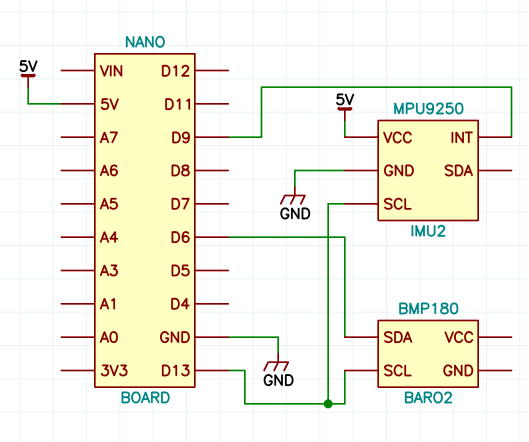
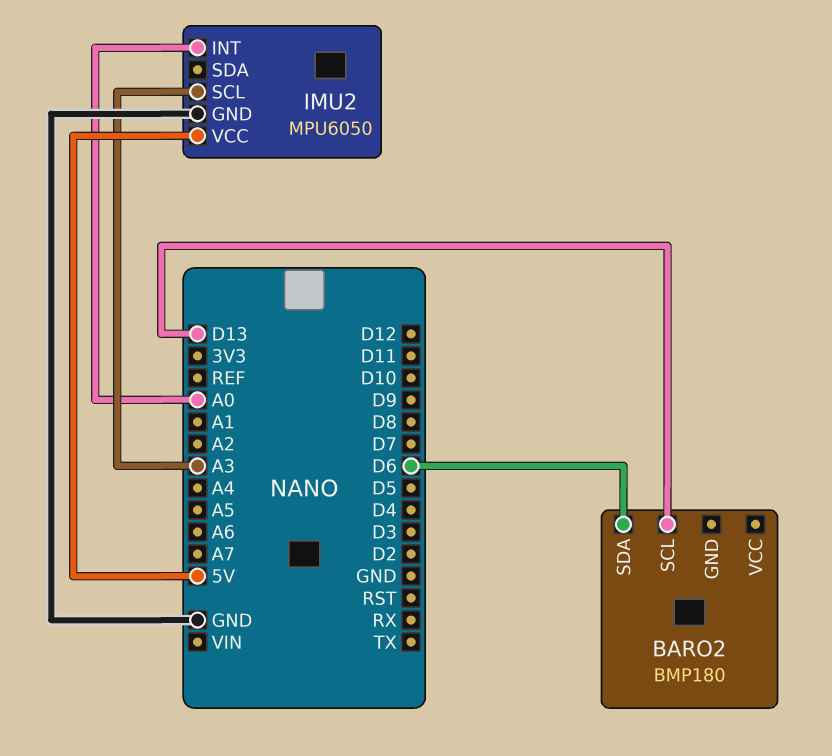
IMU2: MPU9250 -> MPU6050
IMU2 pin INT: D9 -> A0
IMU2 pin SCL: D13 -> A3

